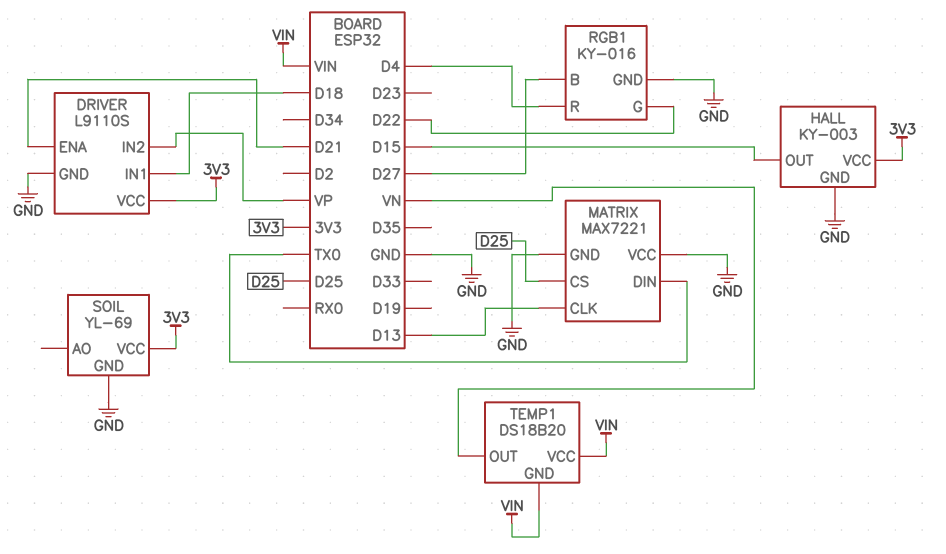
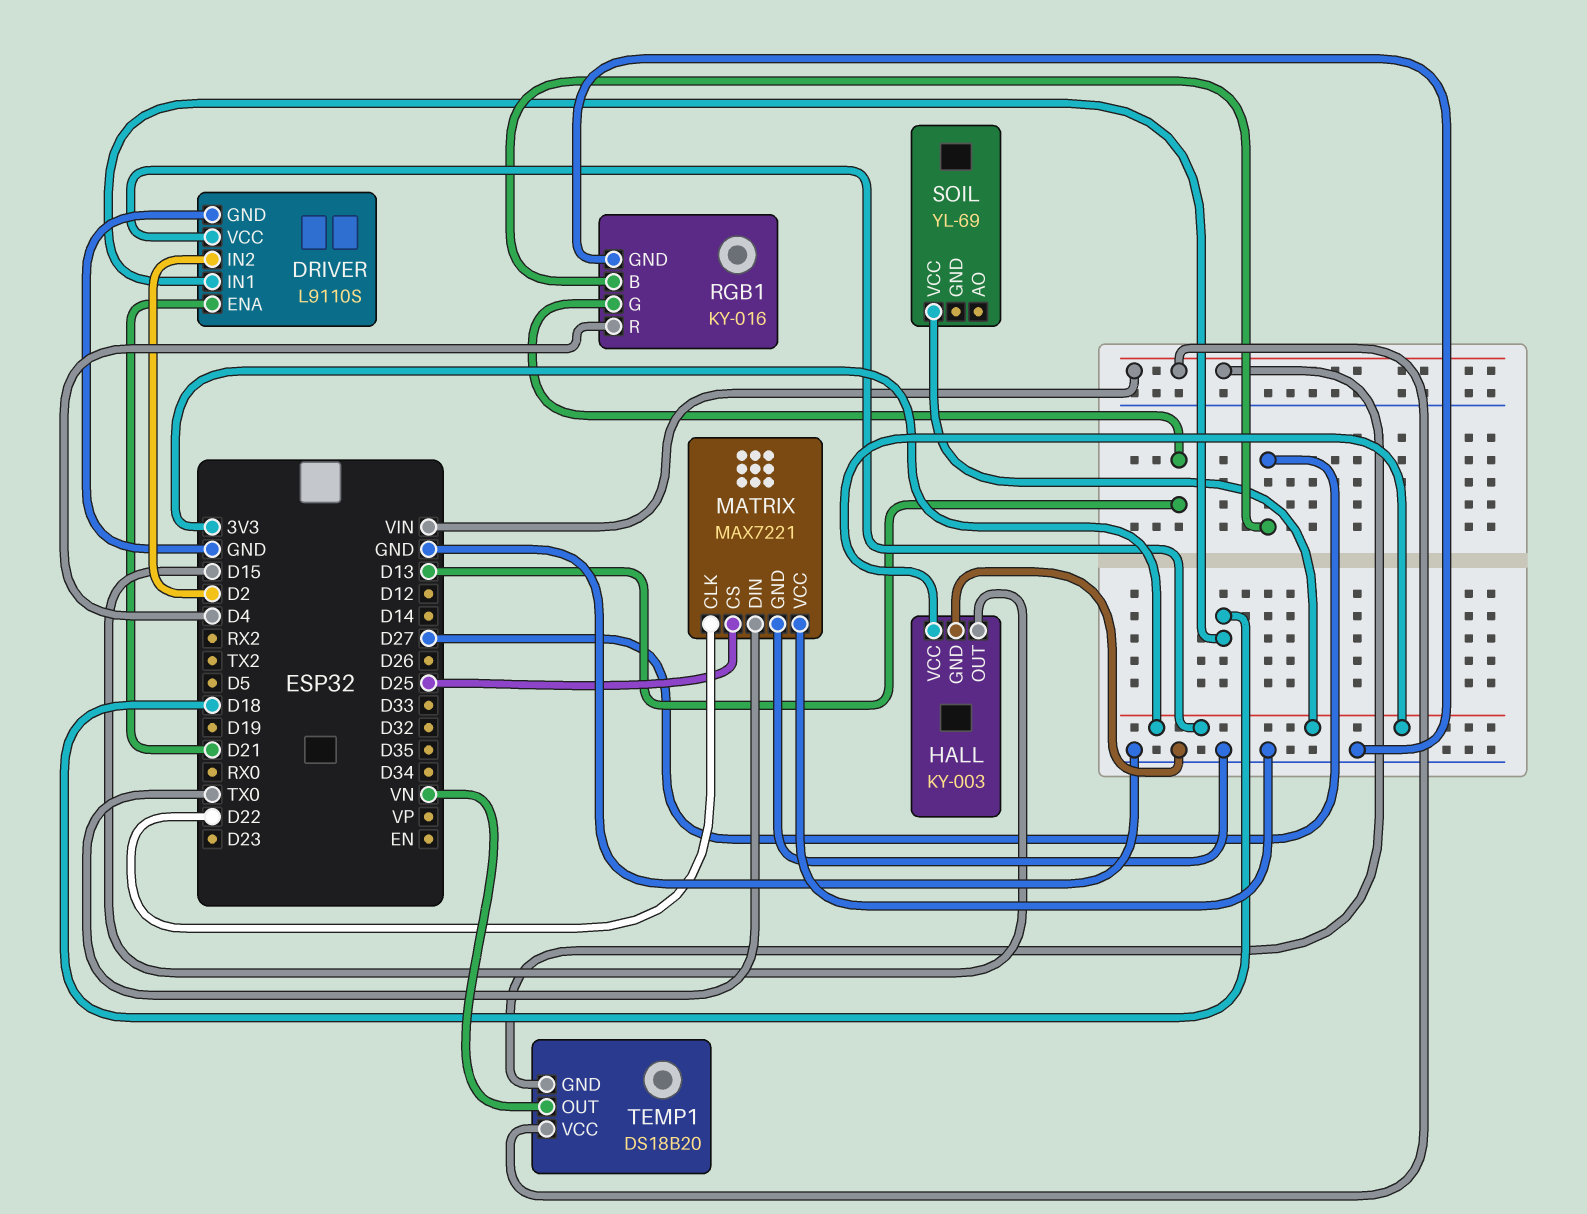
DRIVER pin IN2: VP -> D2
MATRIX pin CLK: D13 -> D22
RGB1 pin G: D22 -> D13
SOIL pin GND: GND -> none

